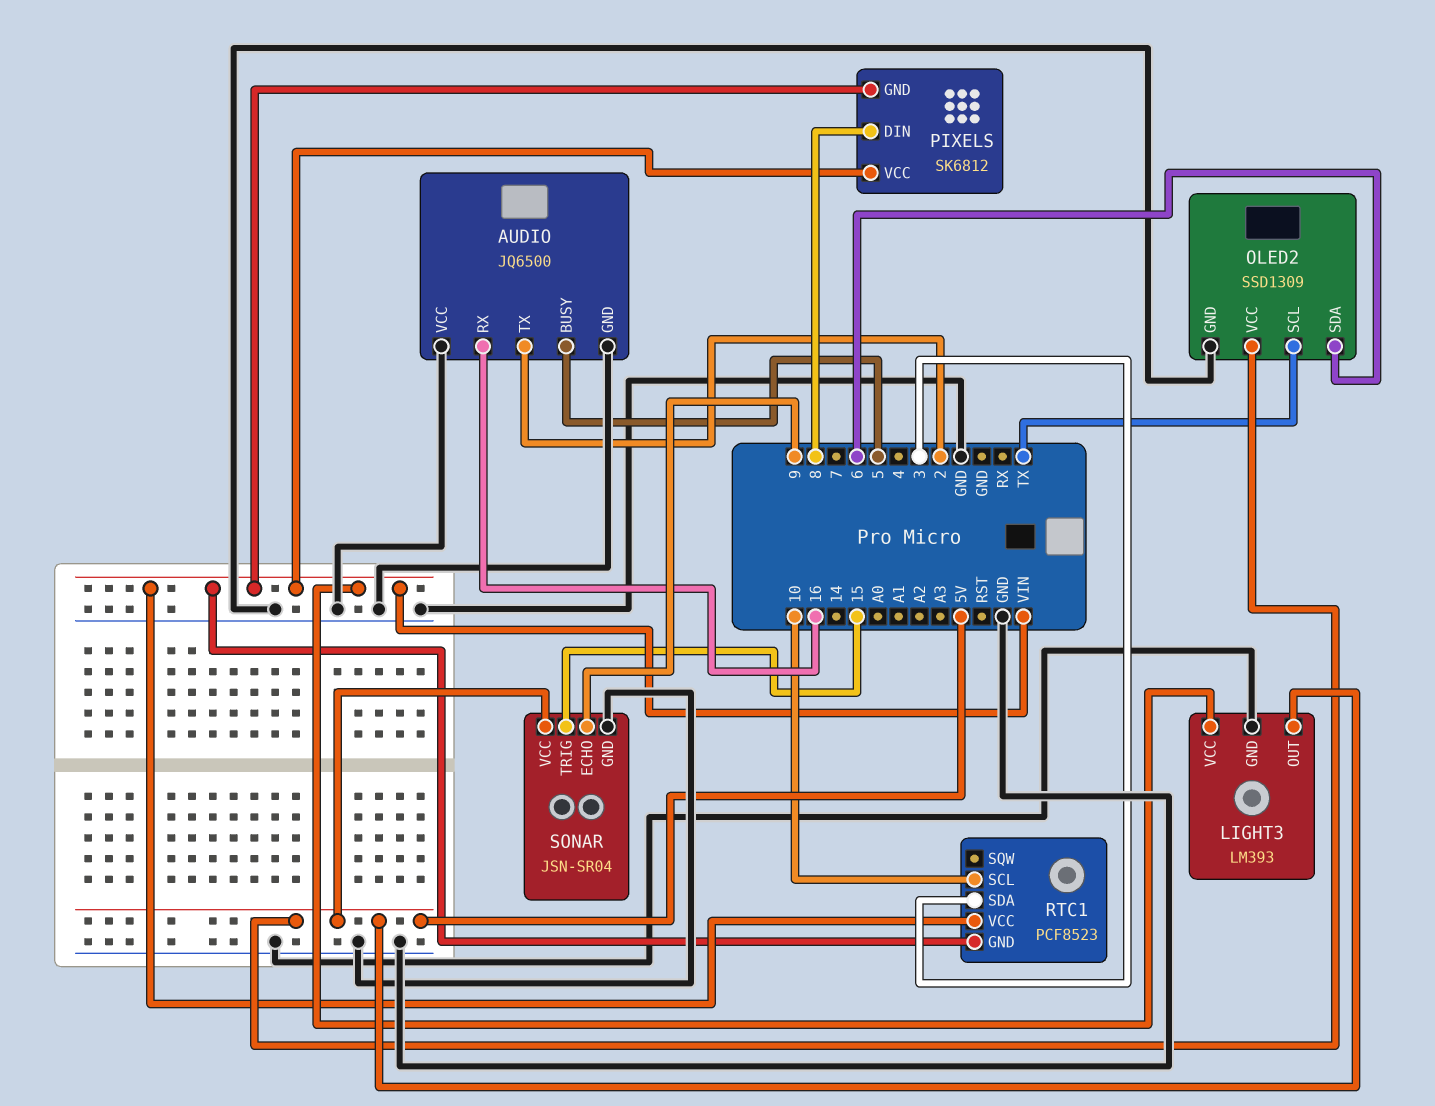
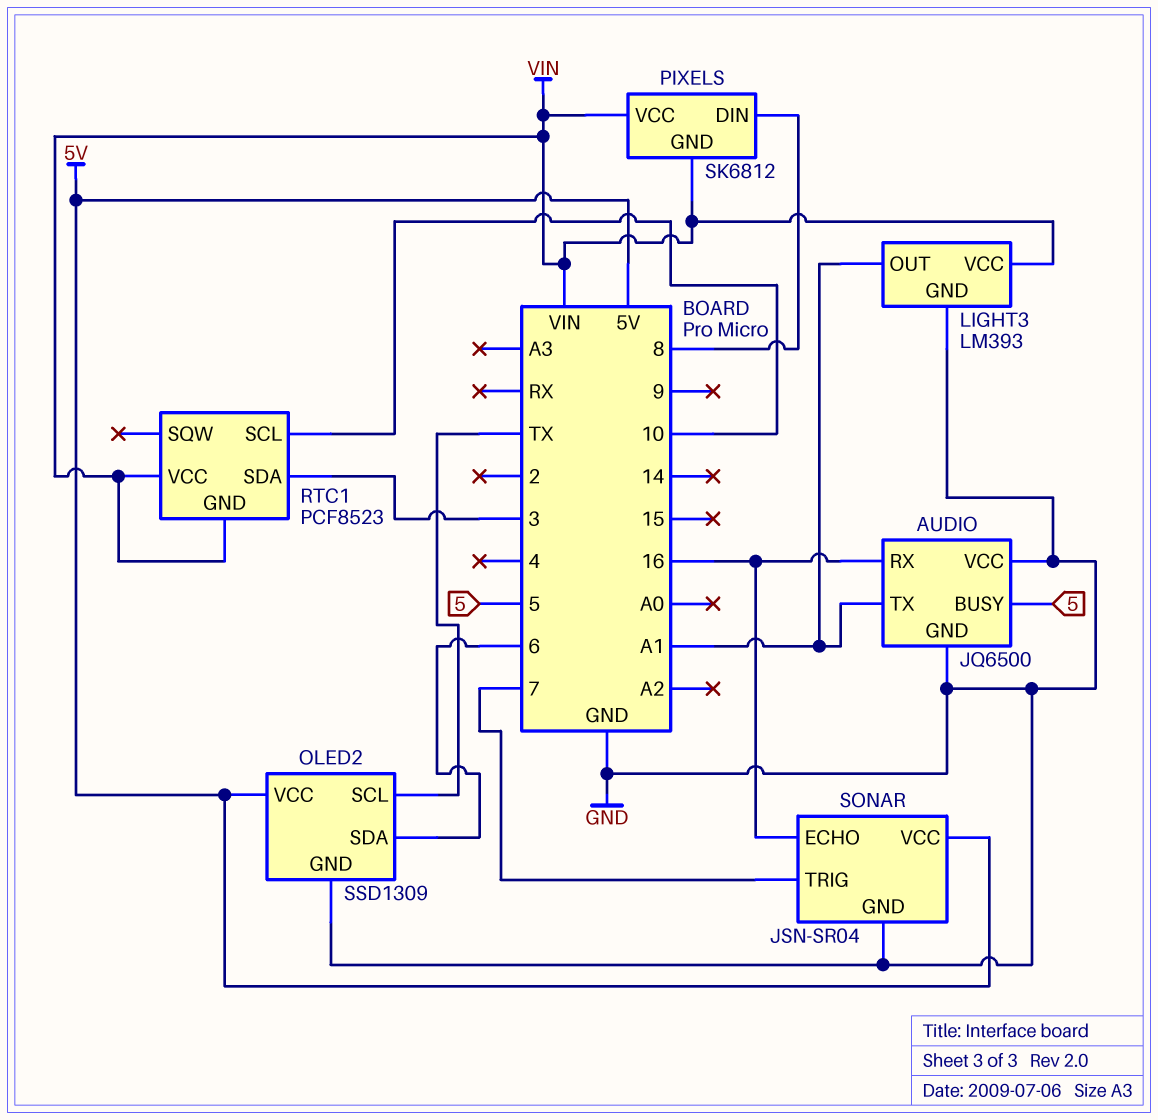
AUDIO pin TX: 2 -> A1
LIGHT3 pin OUT: 5V -> A1
SONAR pin ECHO: 9 -> 16
SONAR pin TRIG: 15 -> 7

